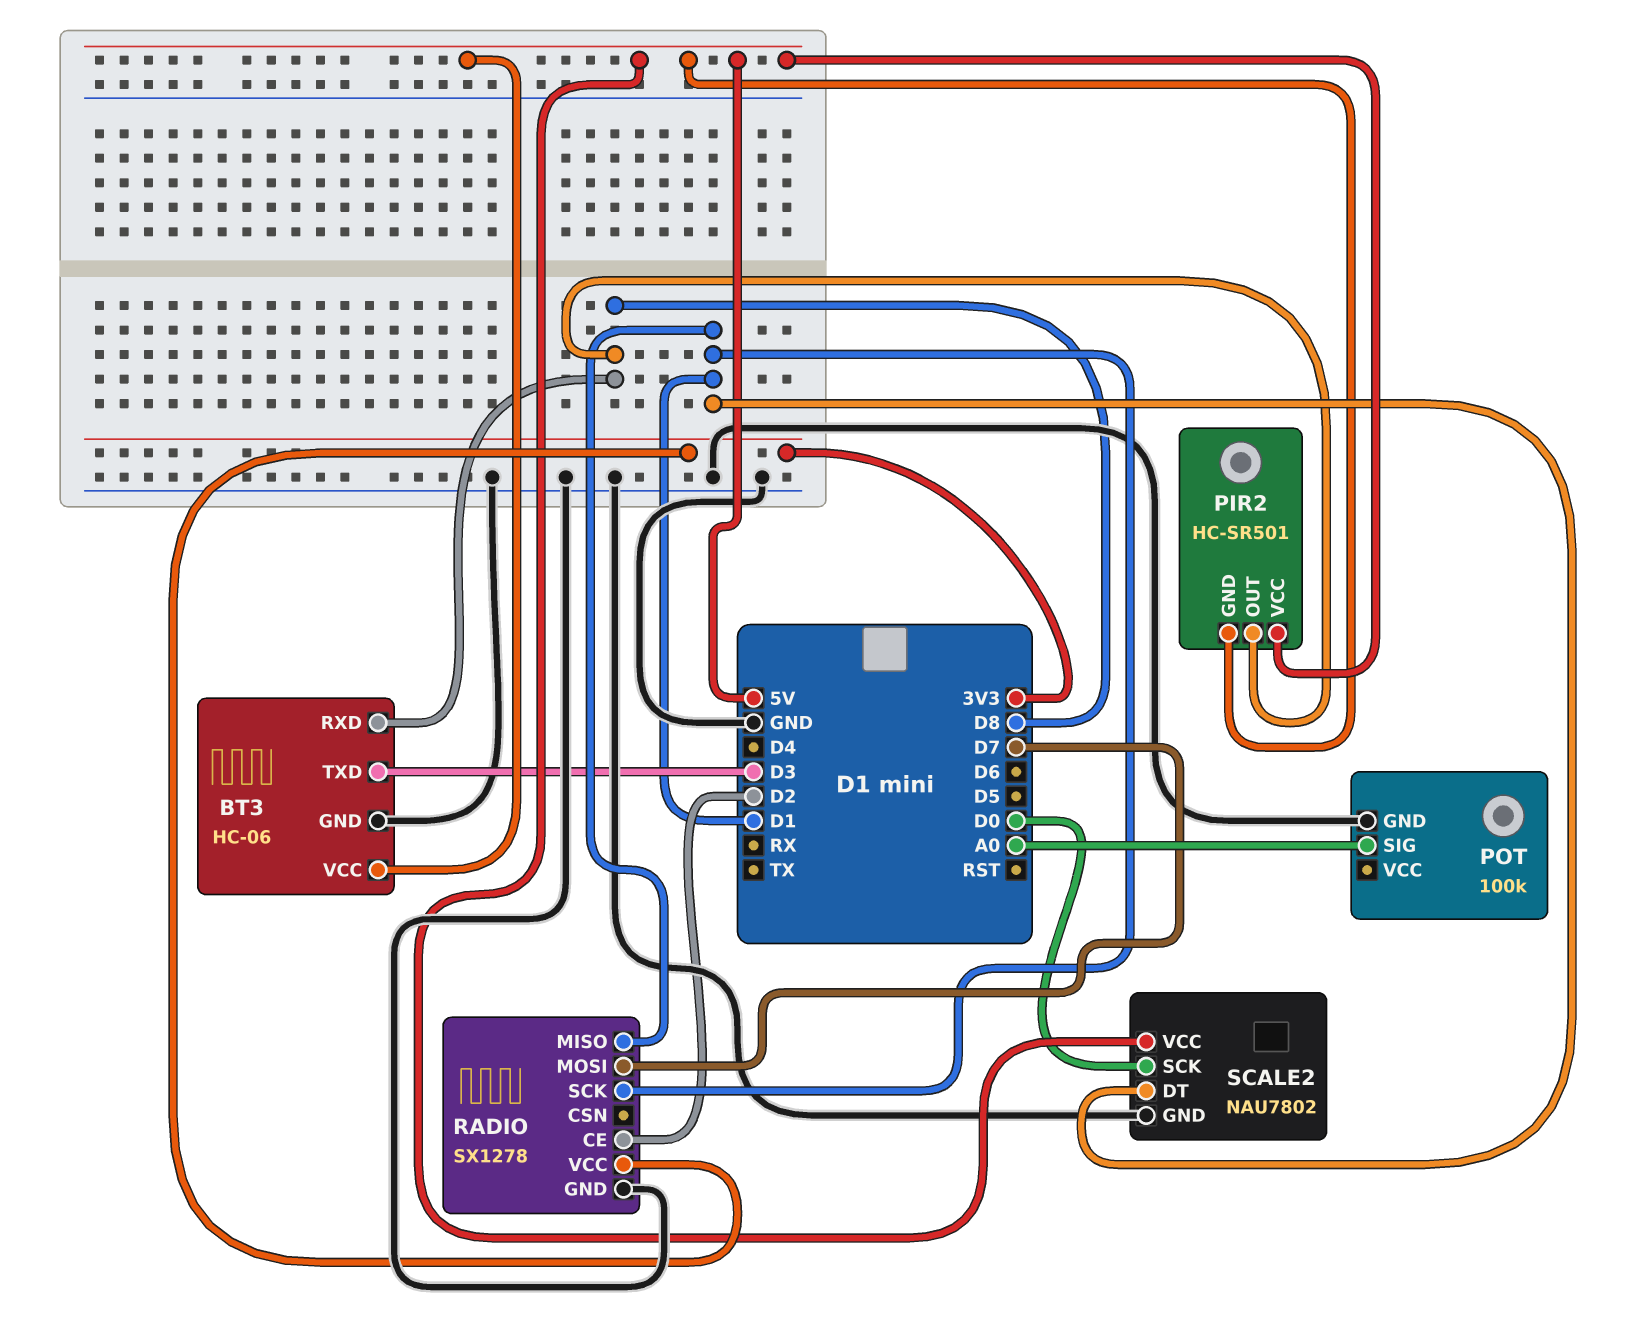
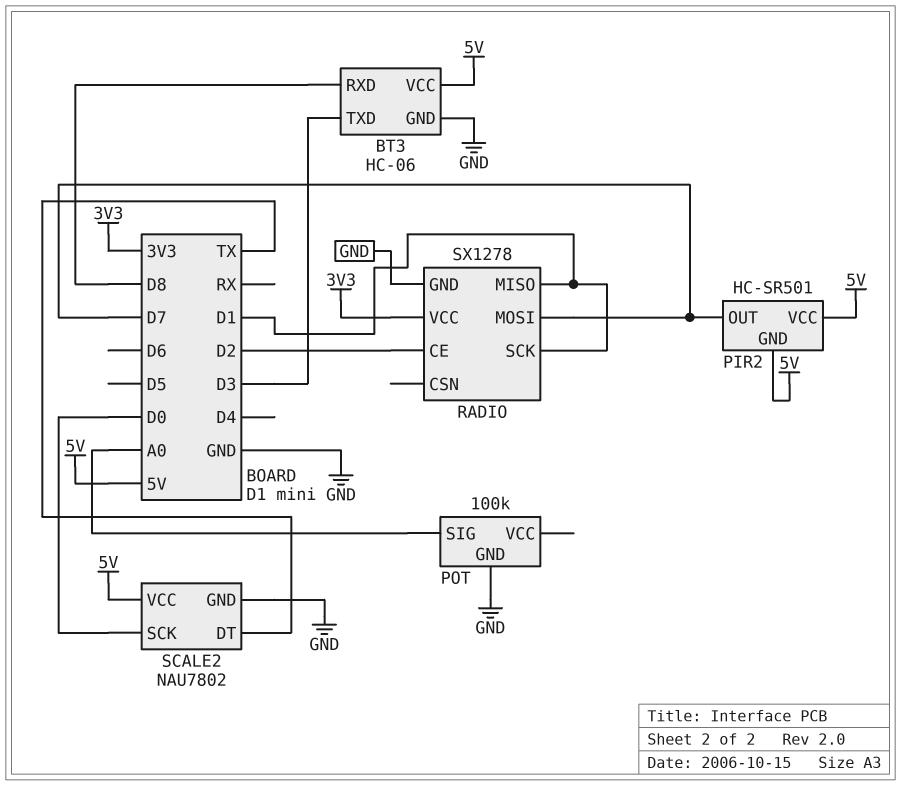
PIR2 pin OUT: D8 -> D7
SCALE2 pin DT: D1 -> TX

